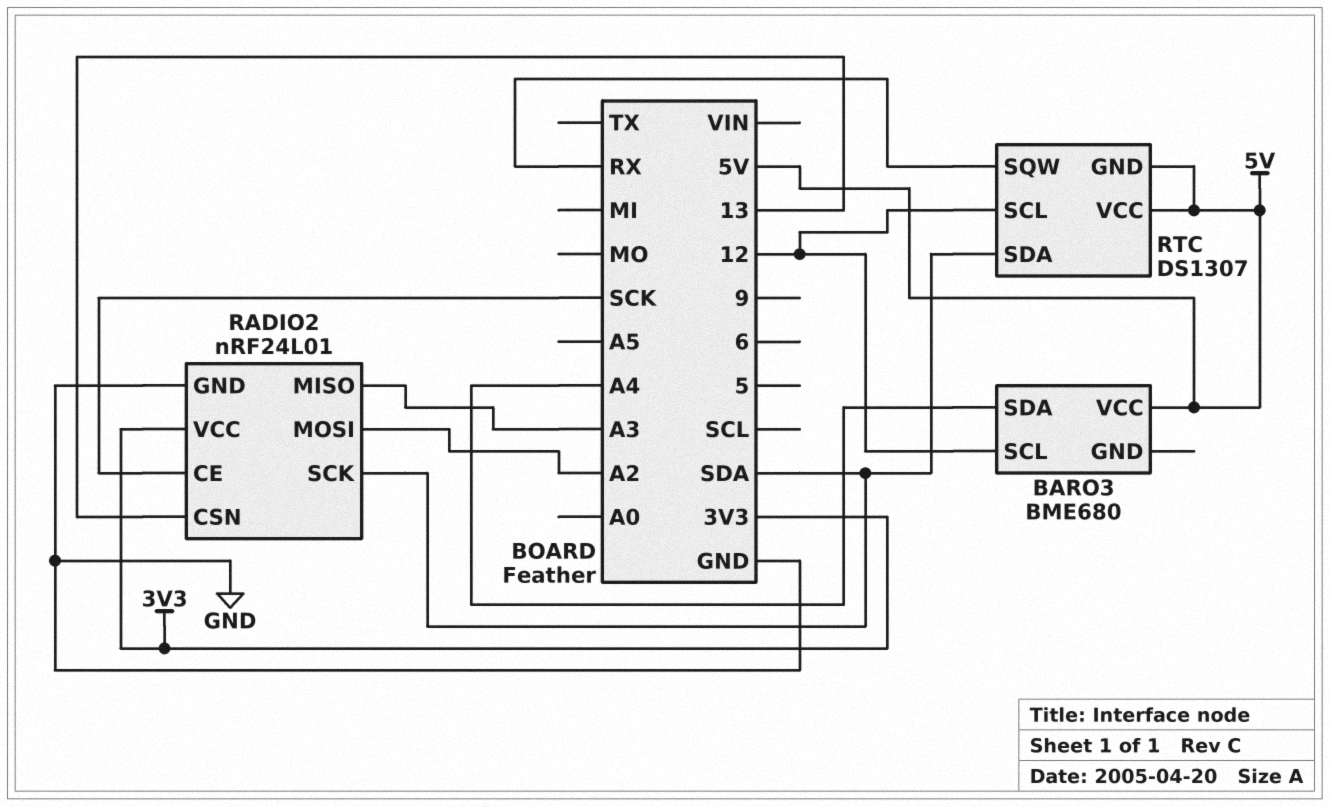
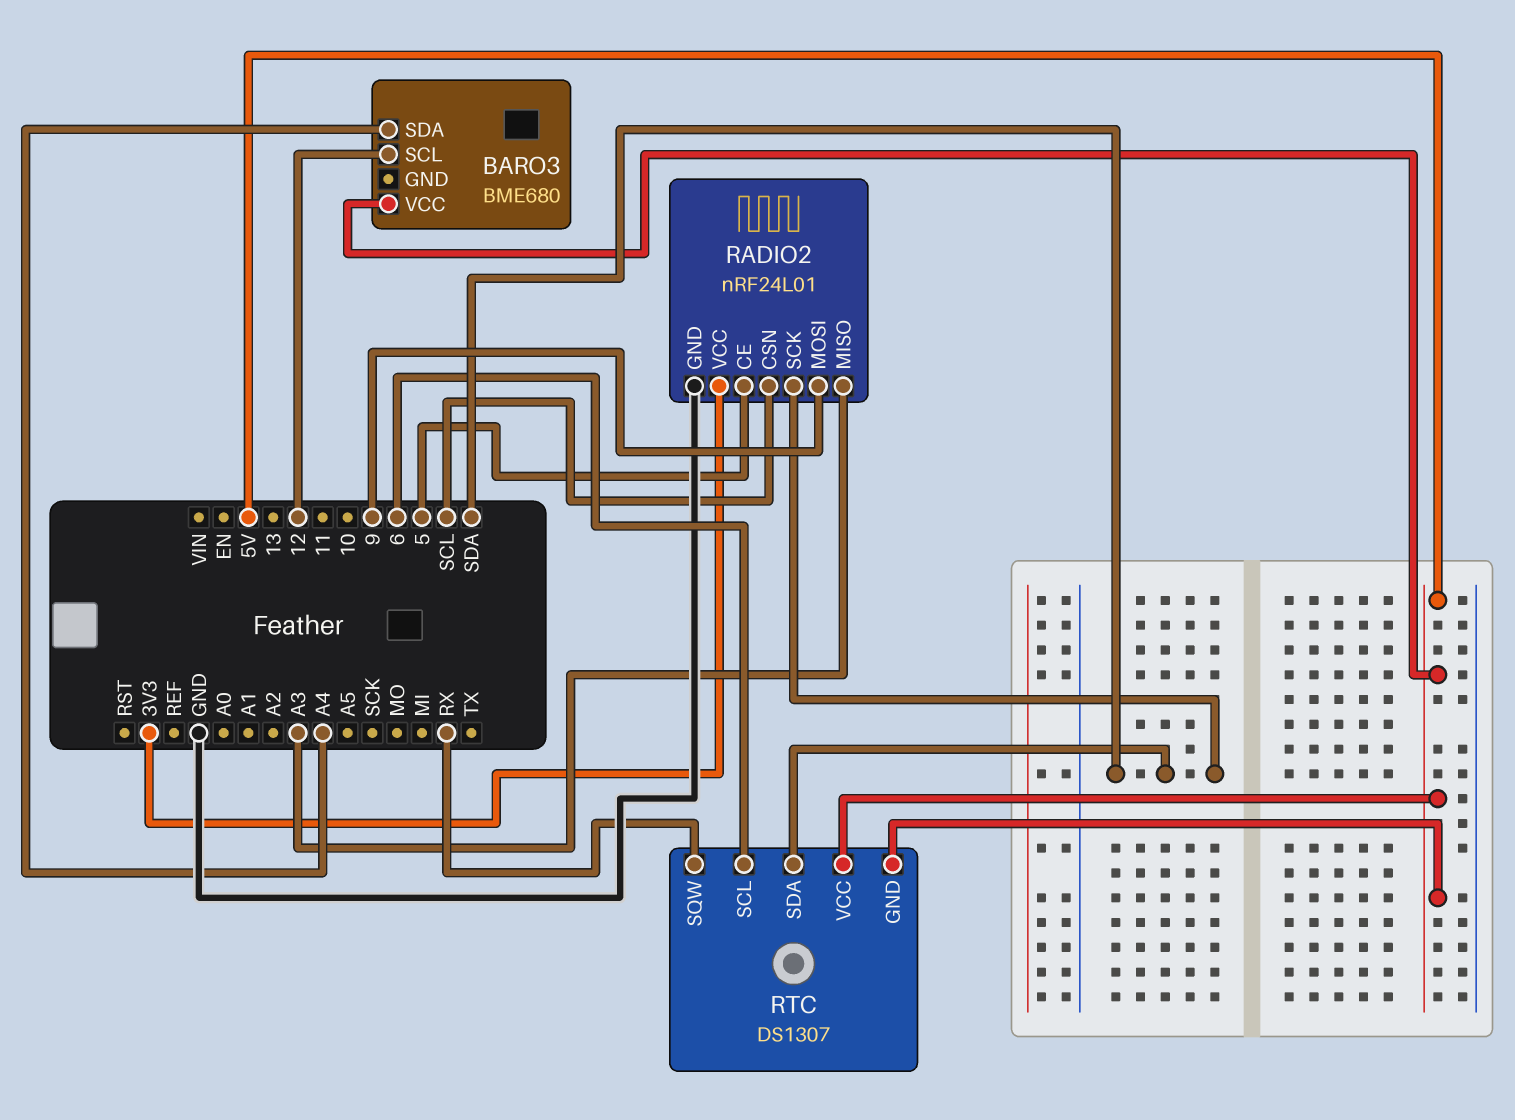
RADIO2 pin CE: SCK -> 5
RADIO2 pin CSN: 13 -> SCL
RADIO2 pin MOSI: A2 -> 9
RTC pin SCL: 12 -> 6

